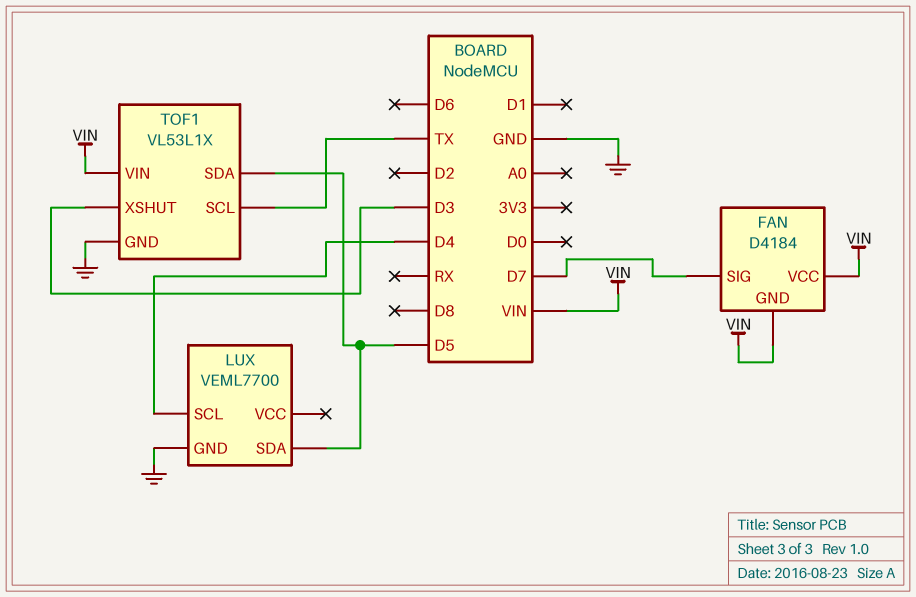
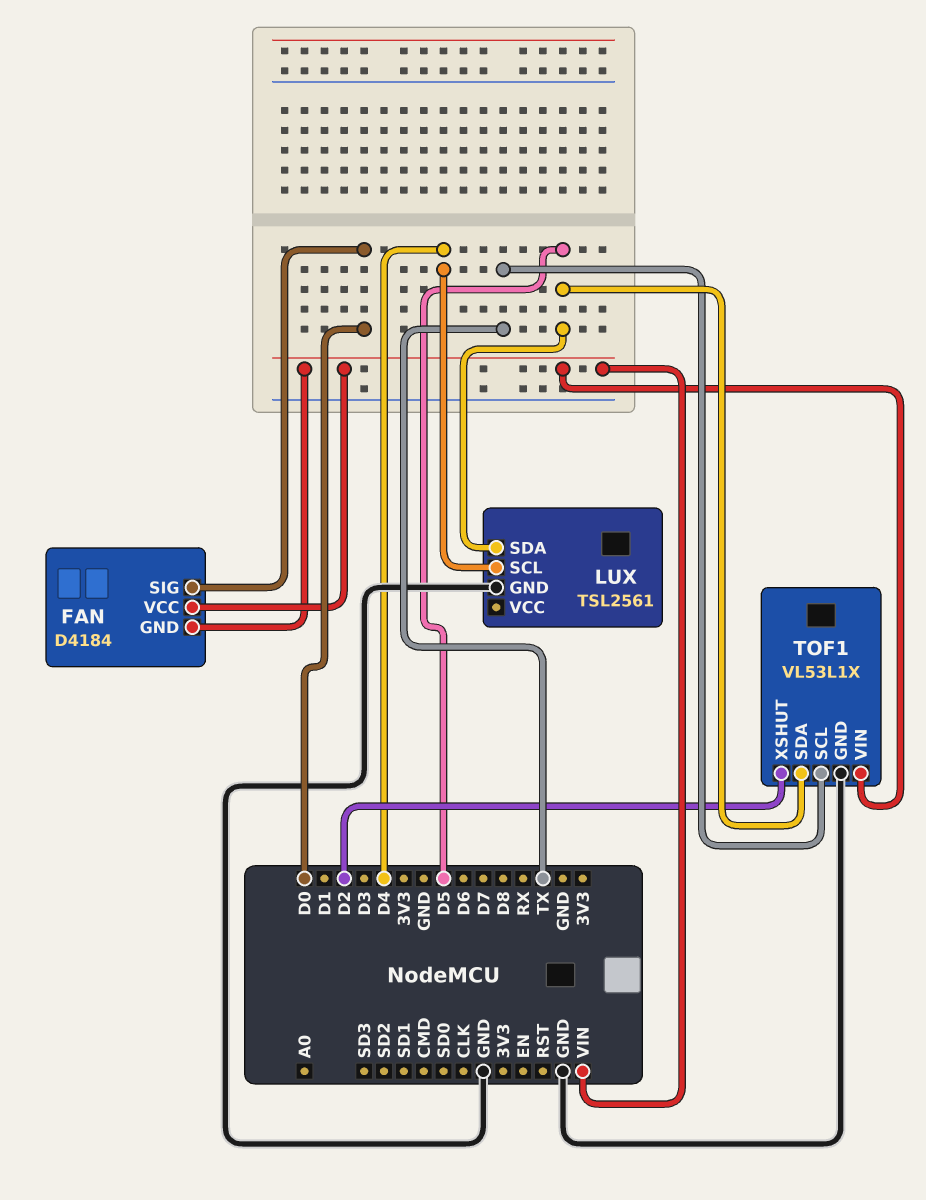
FAN pin SIG: D7 -> D0
LUX: VEML7700 -> TSL2561
TOF1 pin XSHUT: D3 -> D2

